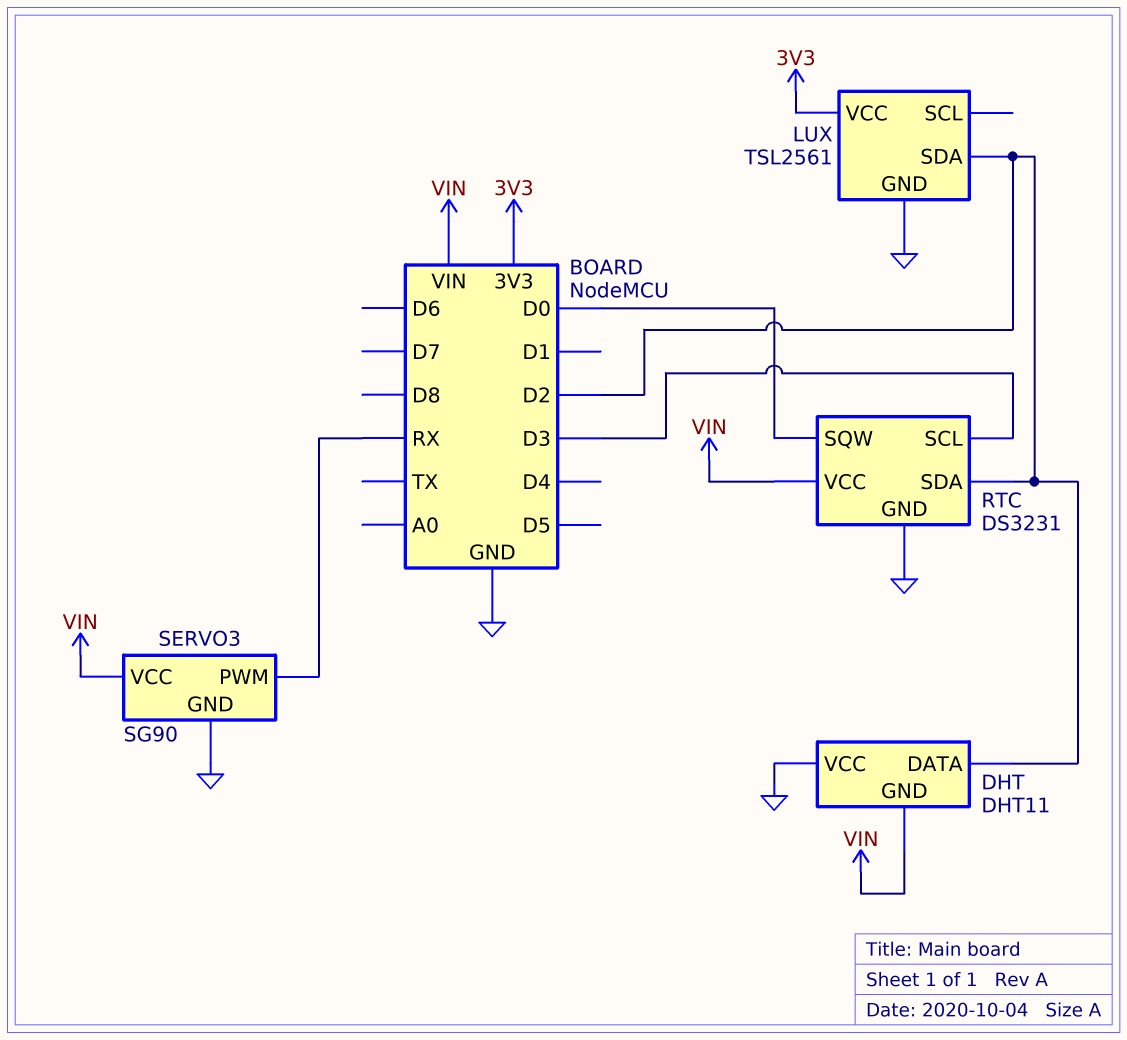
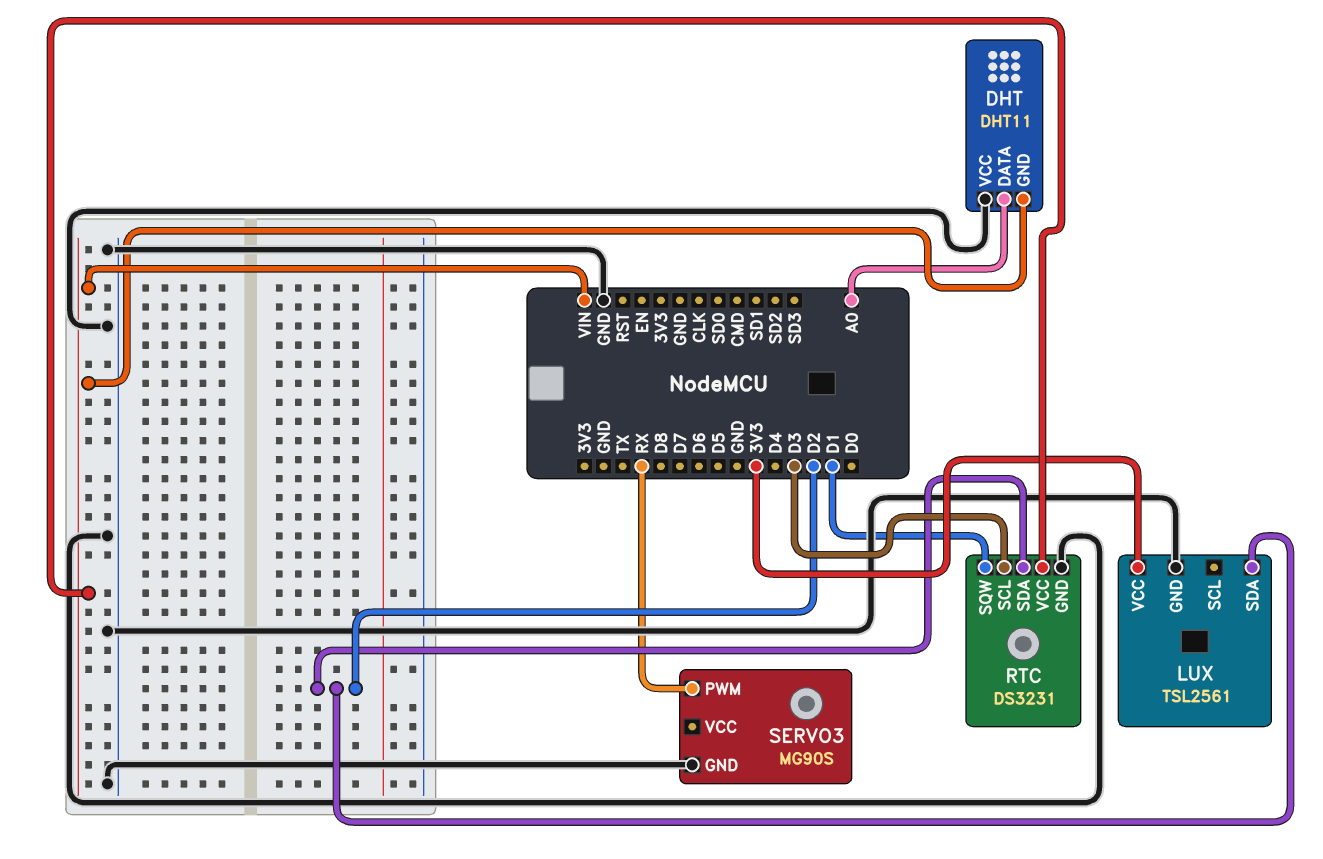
DHT pin DATA: D2 -> A0
RTC pin SQW: D0 -> D1
SERVO3: SG90 -> MG90S
SERVO3 pin VCC: VIN -> none

